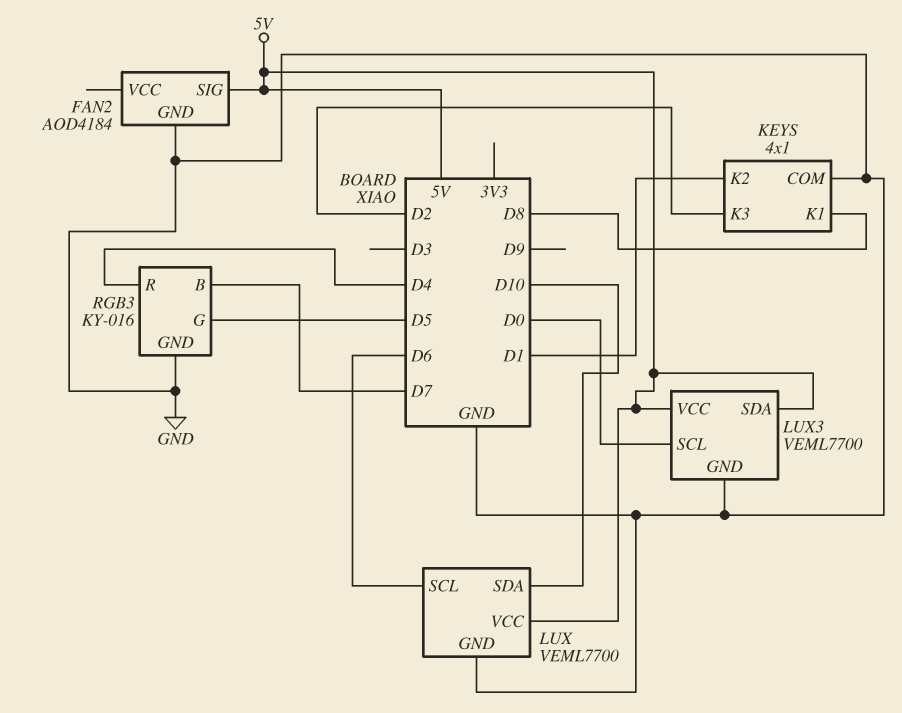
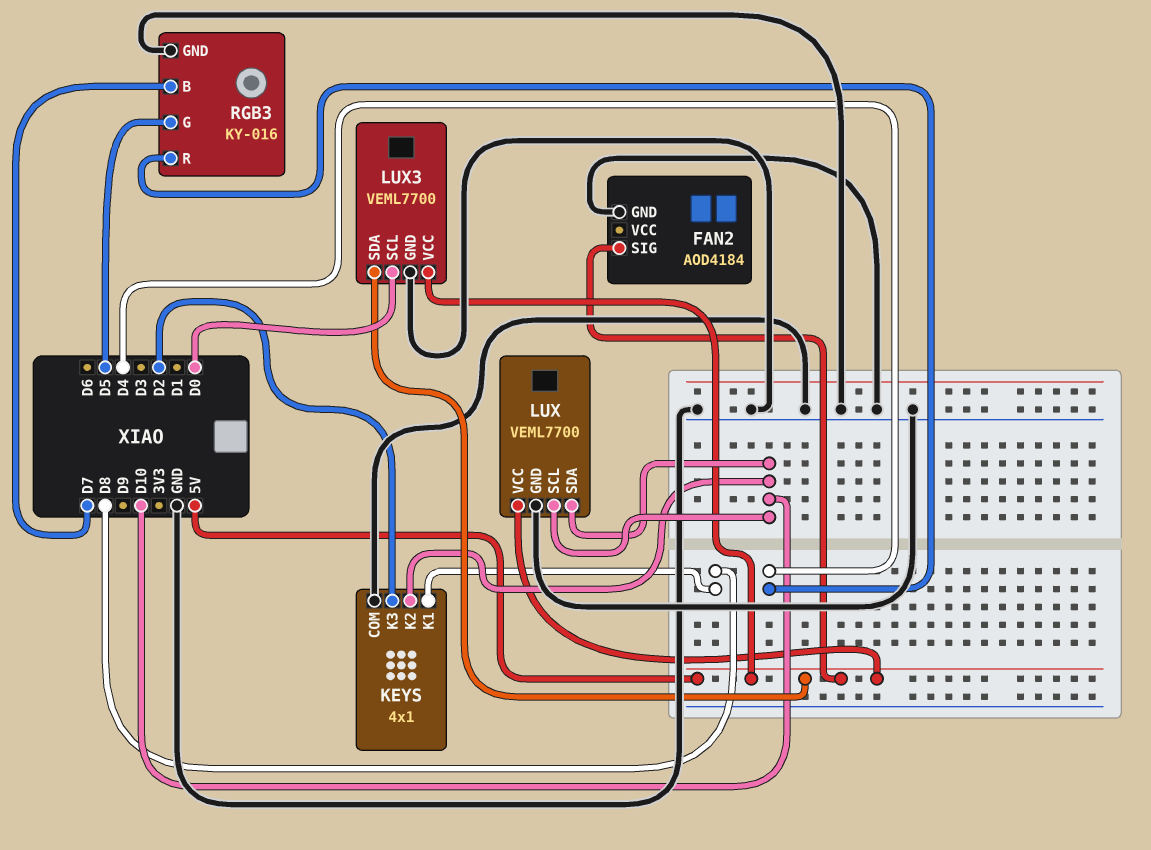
KEYS pin K2: D1 -> D10
LUX pin SCL: D6 -> D10

